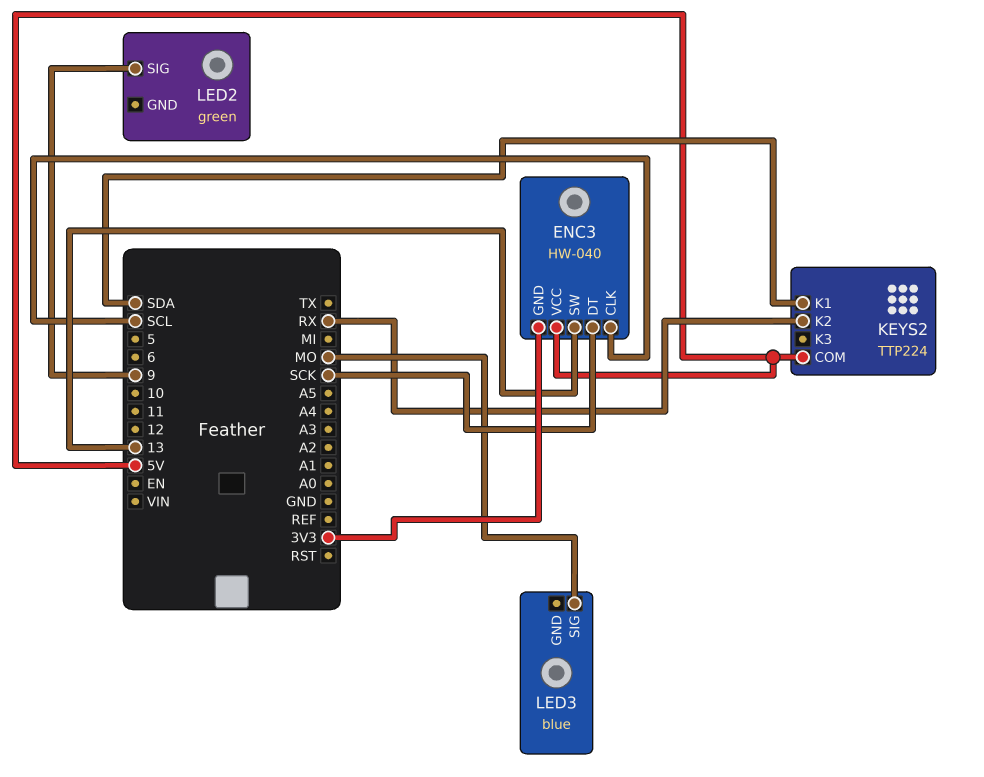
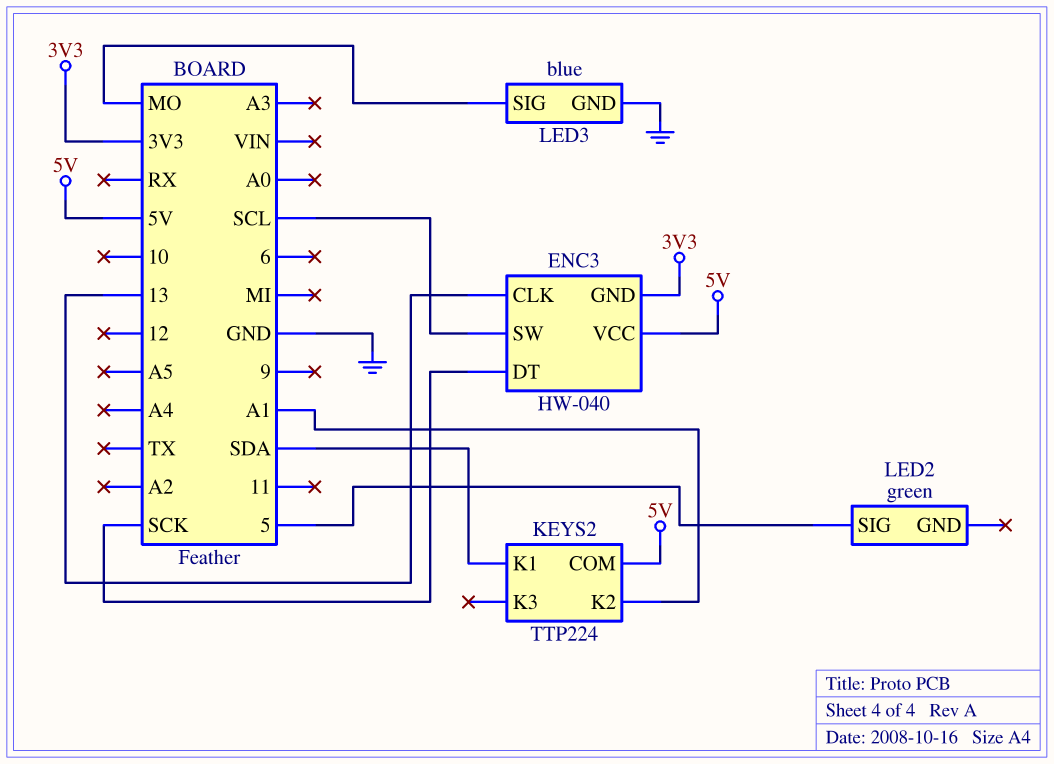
ENC3 pin CLK: SCL -> 13
ENC3 pin SW: 13 -> SCL
KEYS2 pin K2: RX -> A1
LED2 pin SIG: 9 -> 5
LED3 pin GND: none -> GND

